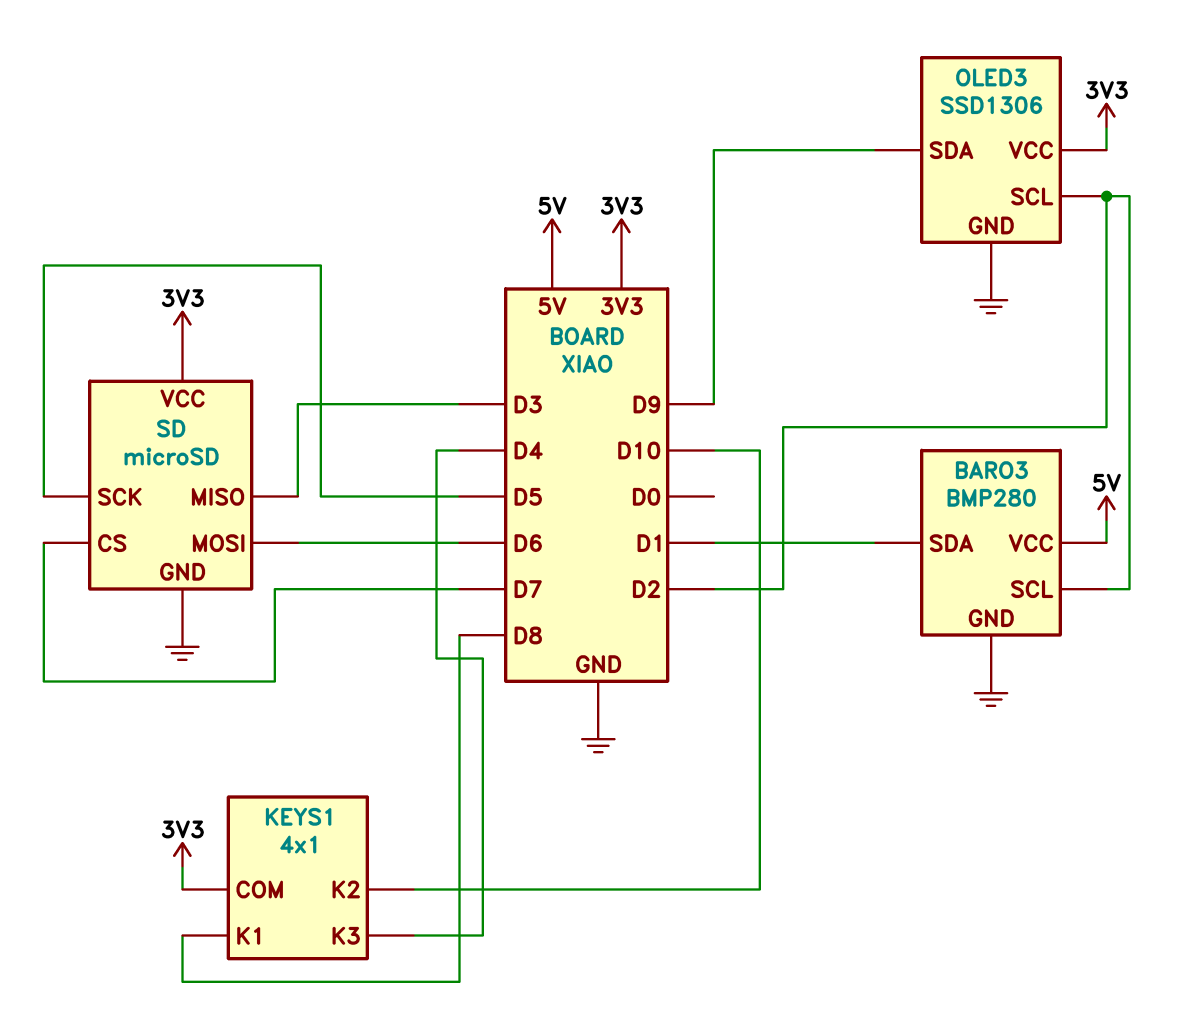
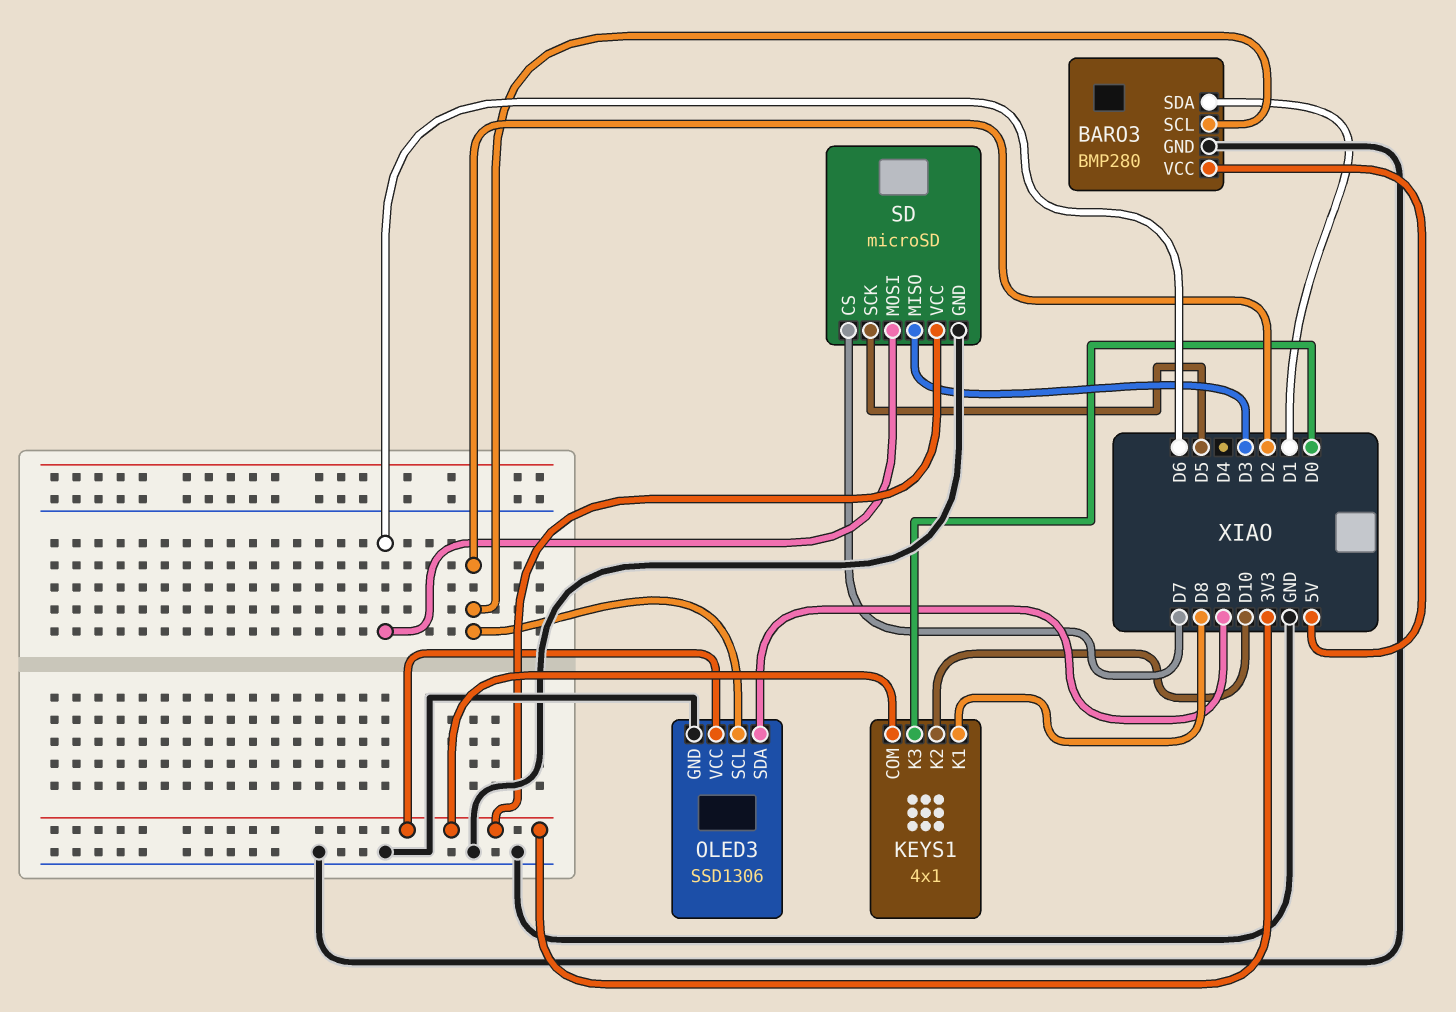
KEYS1 pin K3: D4 -> D0

